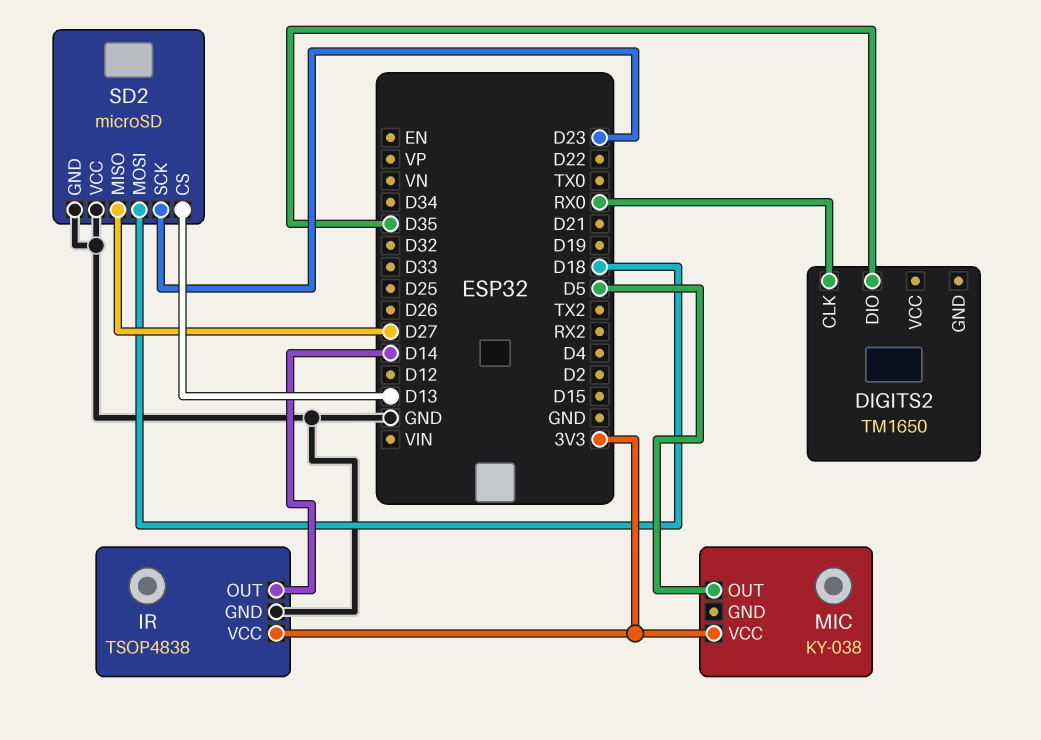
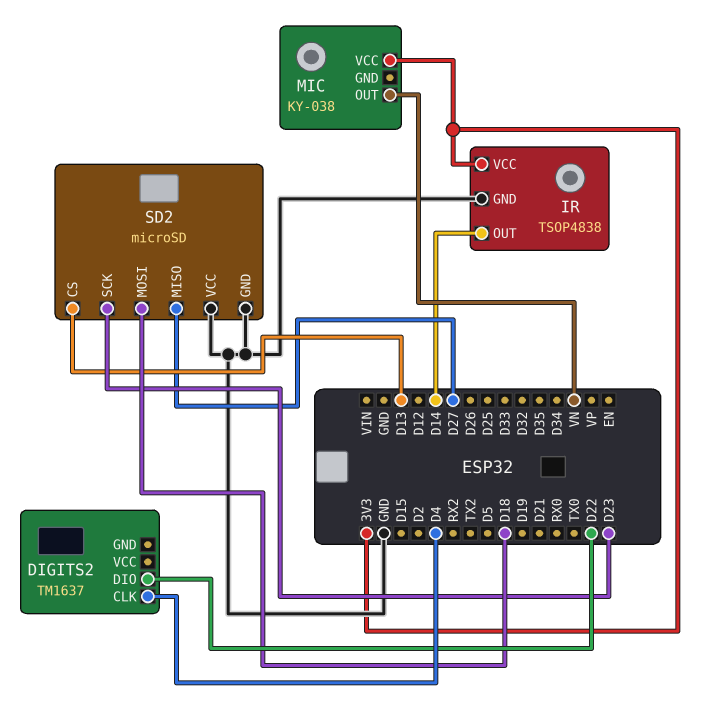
DIGITS2: TM1650 -> TM1637
DIGITS2 pin CLK: RX0 -> D4
DIGITS2 pin DIO: D35 -> D22
MIC pin OUT: D5 -> VN

